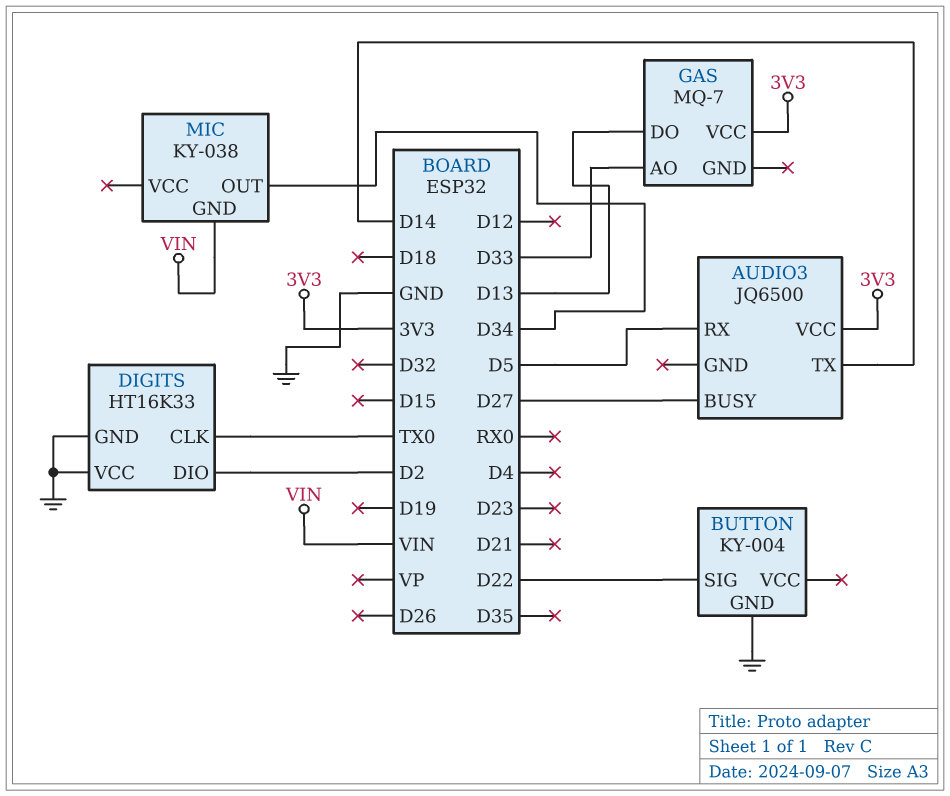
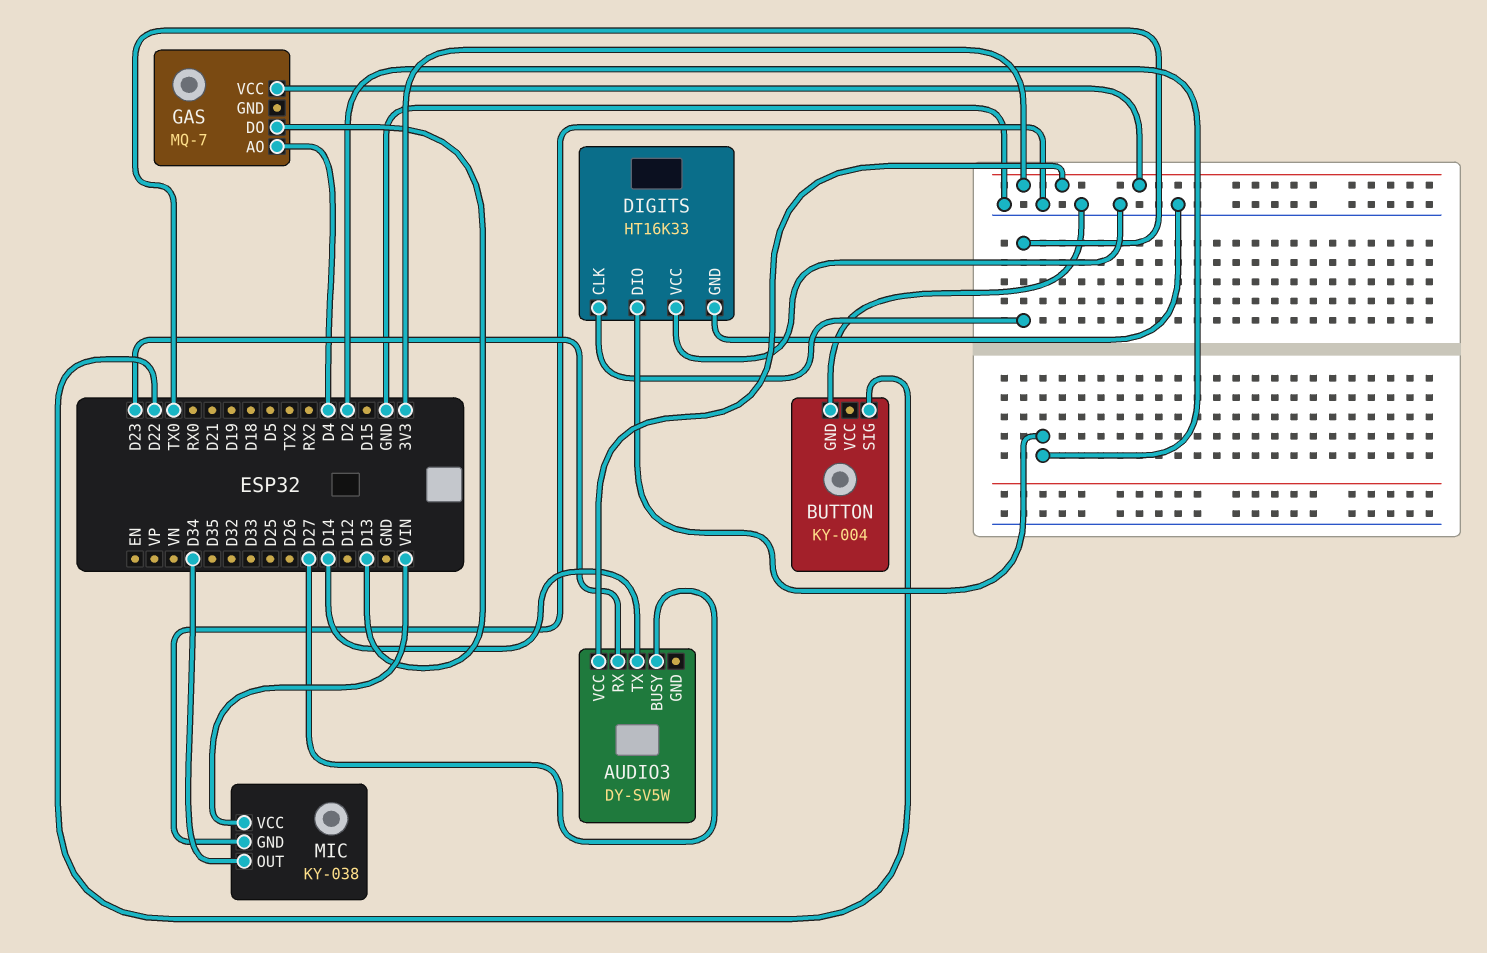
AUDIO3: JQ6500 -> DY-SV5W
AUDIO3 pin RX: D5 -> D23
GAS pin AO: D33 -> D4
MIC pin GND: VIN -> GND
MIC pin VCC: none -> VIN

